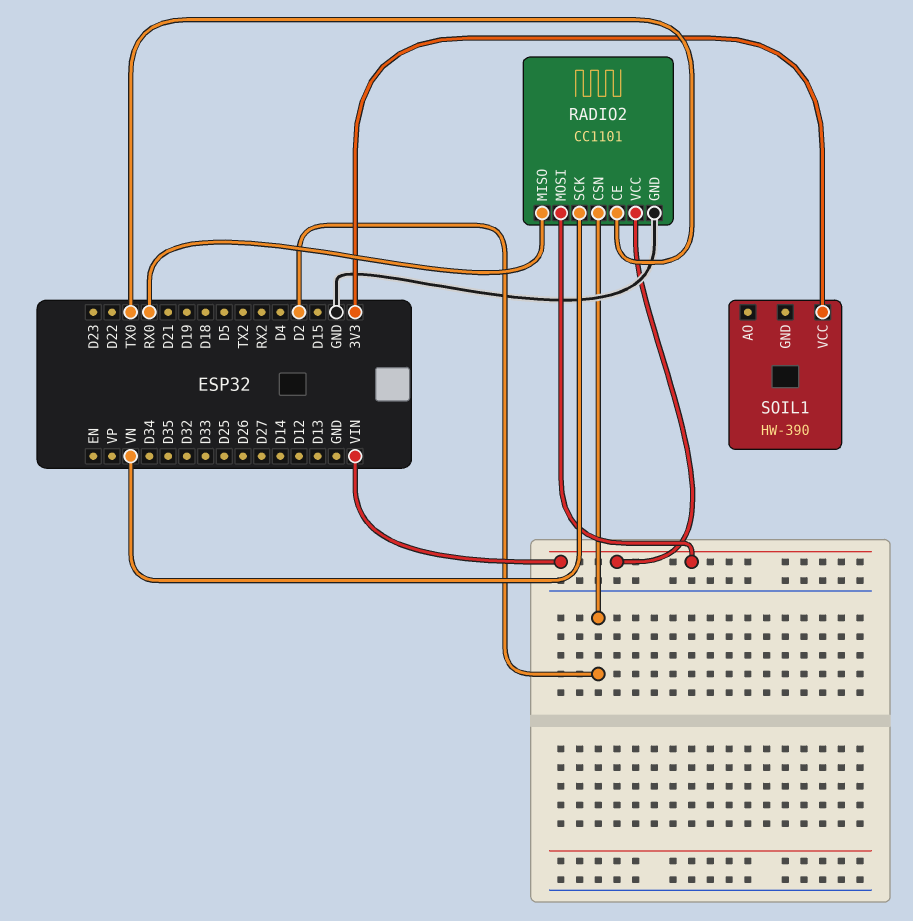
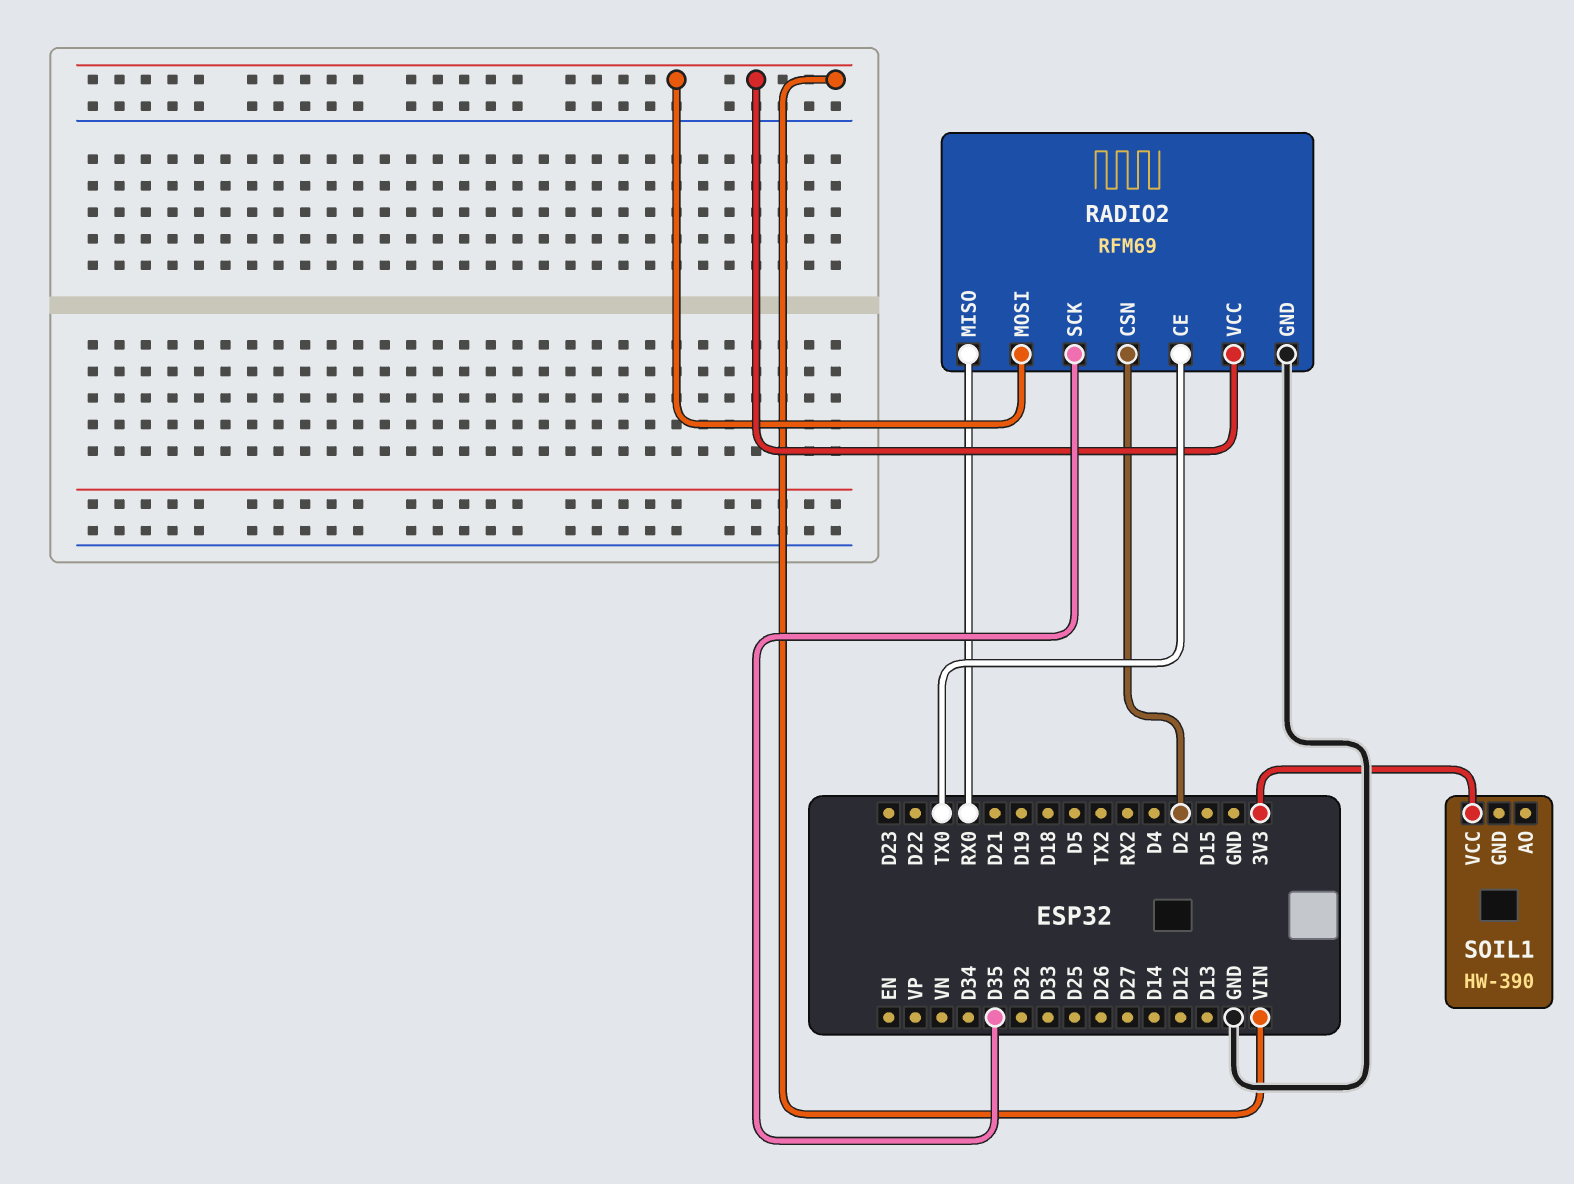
RADIO2: CC1101 -> RFM69
RADIO2 pin SCK: VN -> D35

